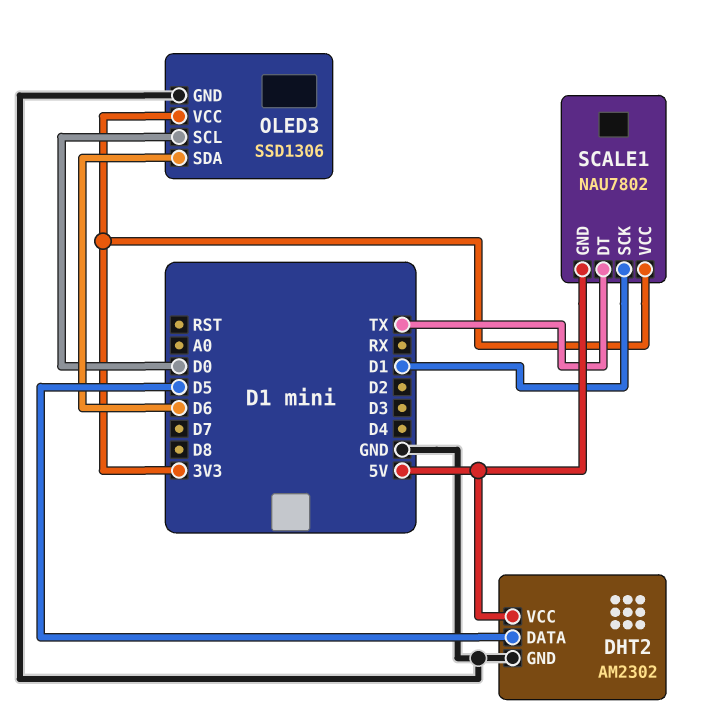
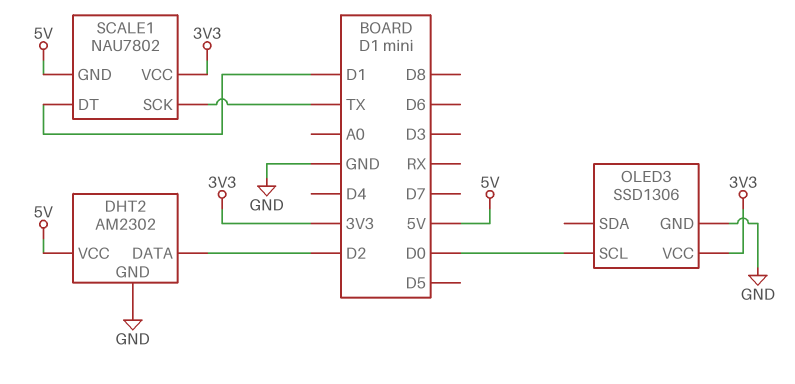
DHT2 pin DATA: D5 -> D2
OLED3 pin SDA: D6 -> none
SCALE1 pin DT: TX -> D1
SCALE1 pin SCK: D1 -> TX

